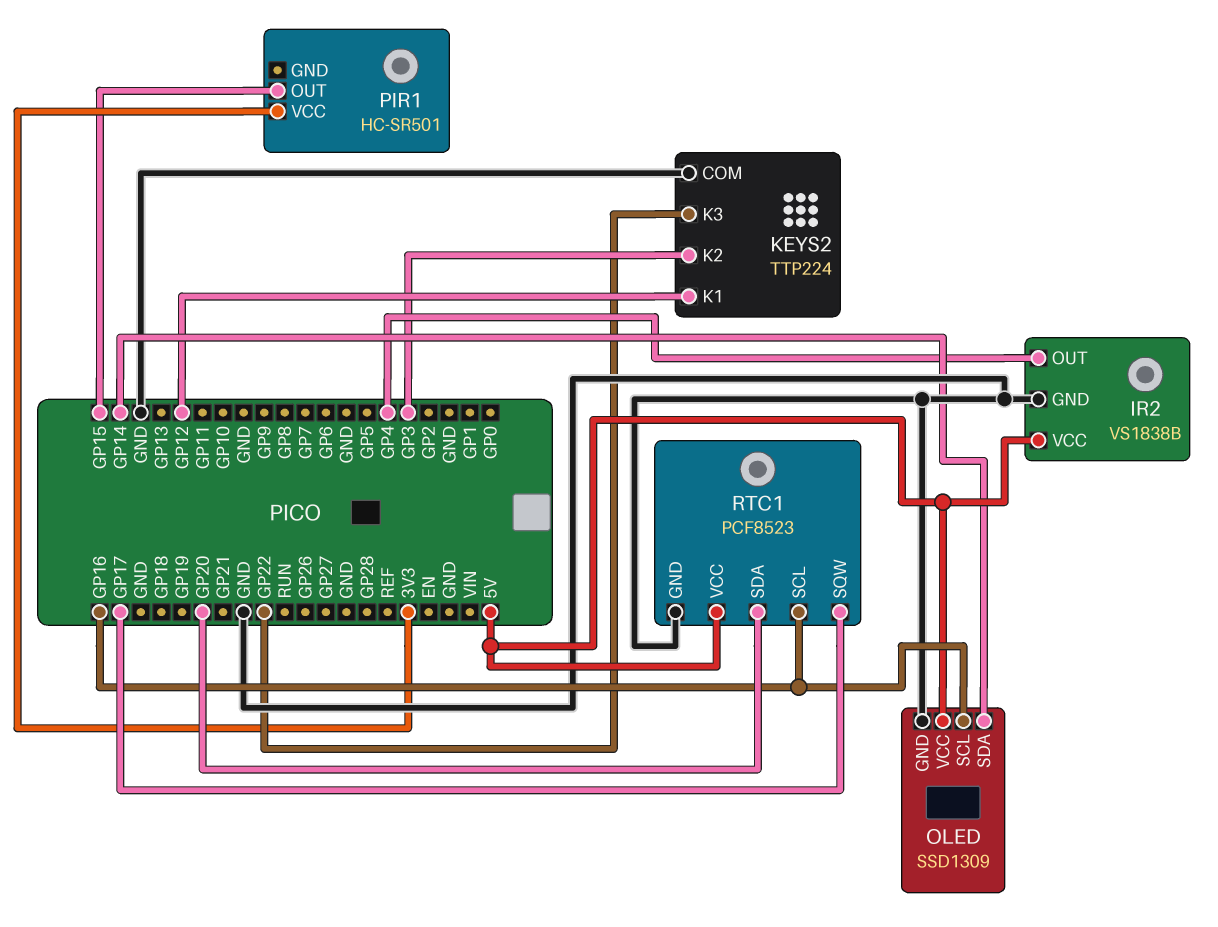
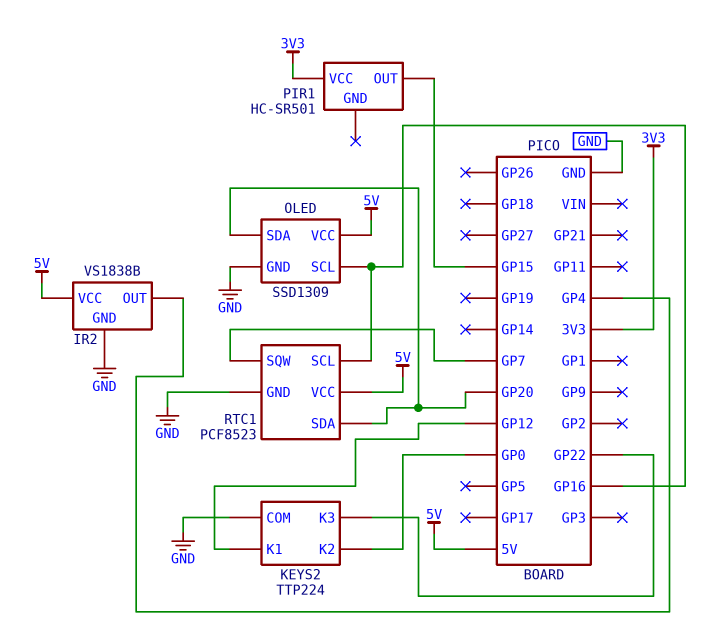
KEYS2 pin K2: GP3 -> GP0
OLED pin SDA: GP14 -> GP20
RTC1 pin SQW: GP17 -> GP7

